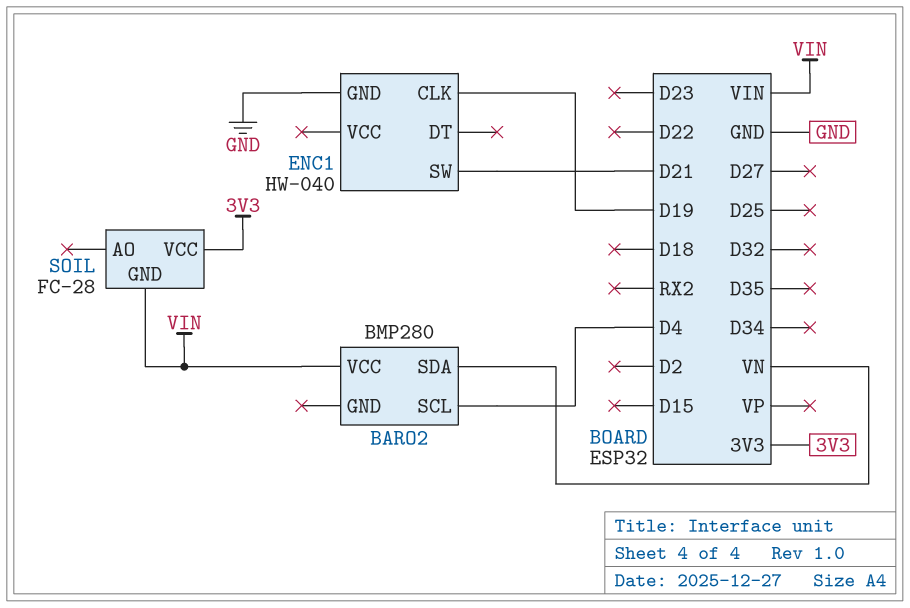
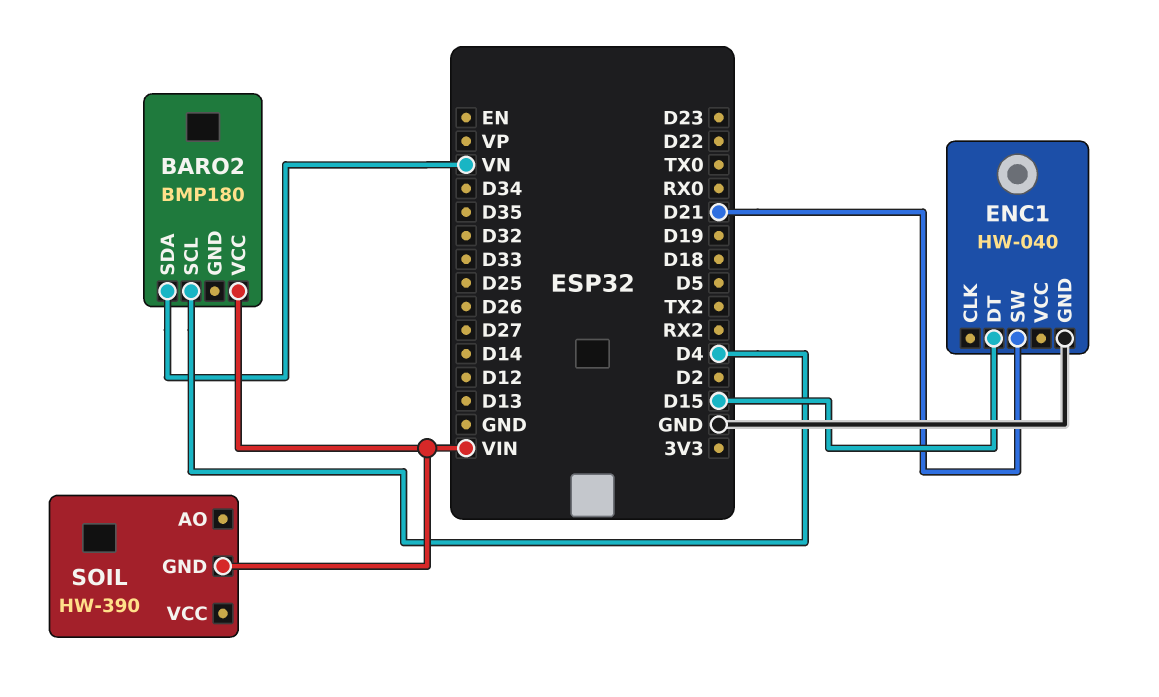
BARO2: BMP280 -> BMP180
ENC1 pin CLK: D19 -> none
ENC1 pin DT: none -> D15
SOIL: FC-28 -> HW-390
SOIL pin VCC: 3V3 -> none

